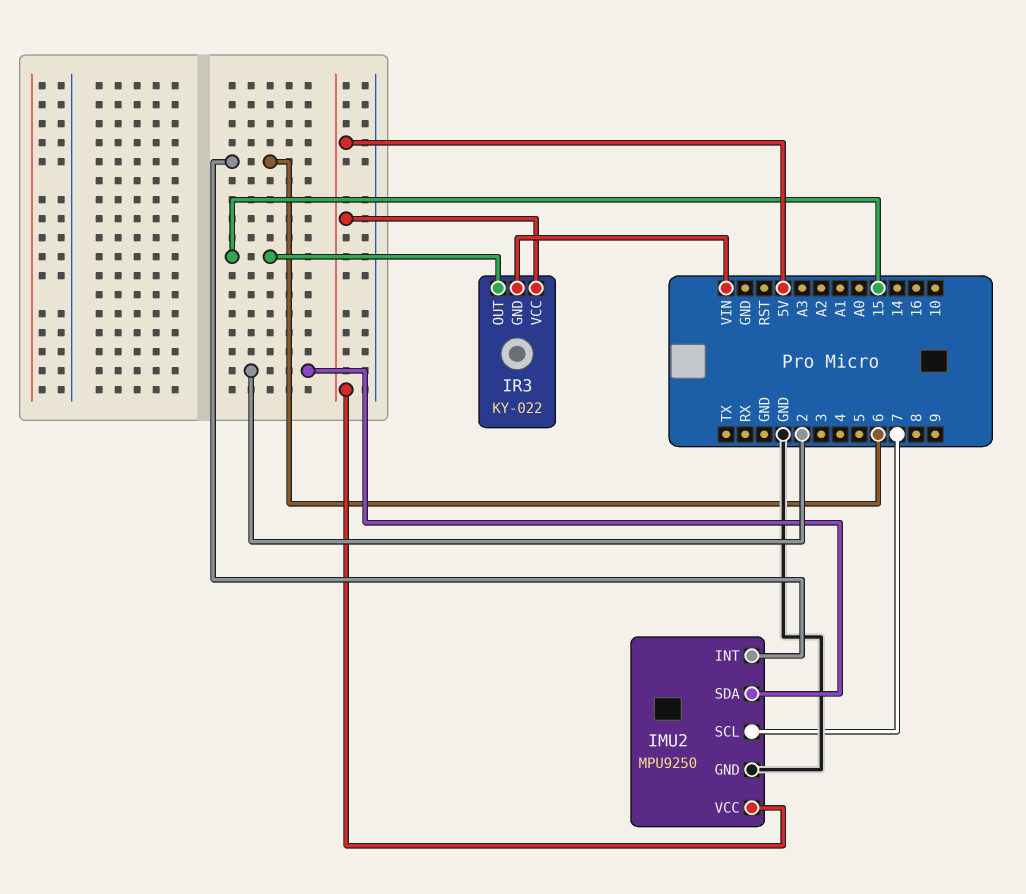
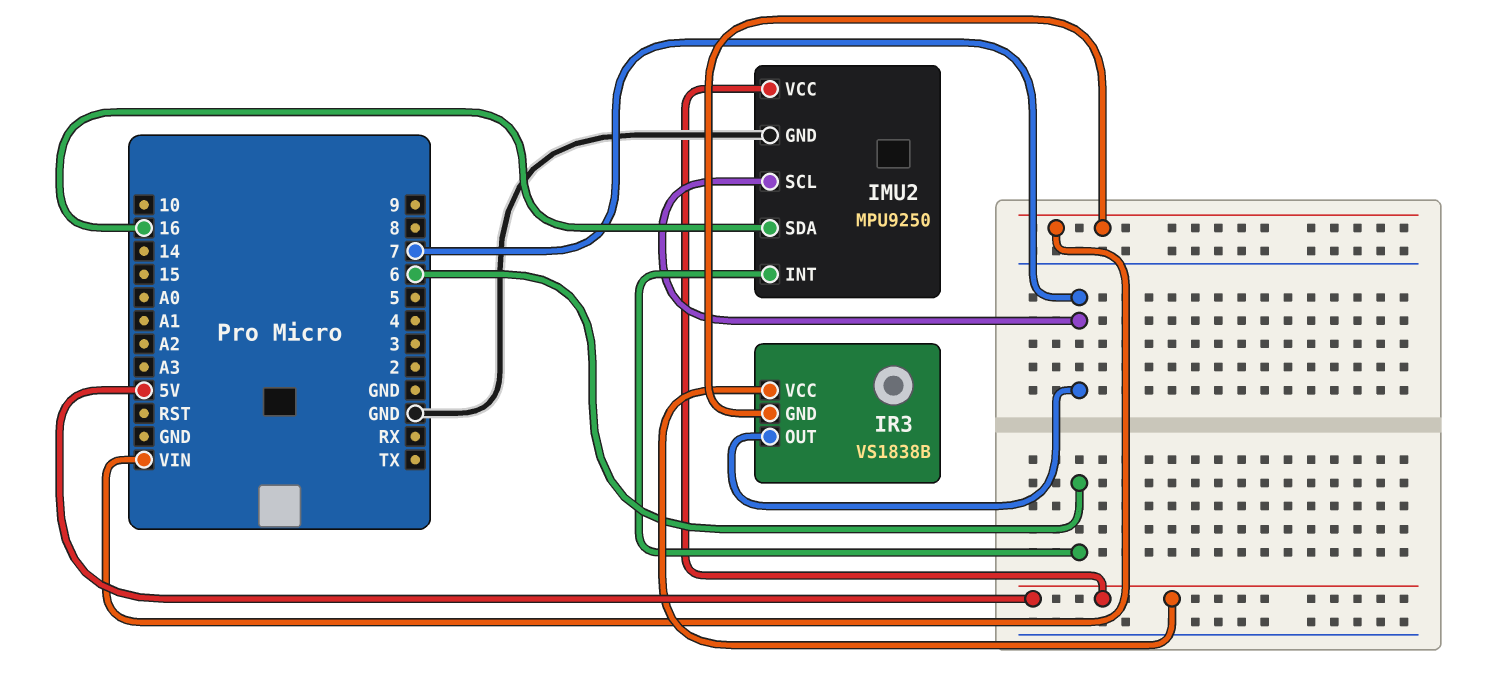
IMU2 pin SDA: 2 -> 16
IR3: KY-022 -> VS1838B
IR3 pin OUT: 15 -> 7

